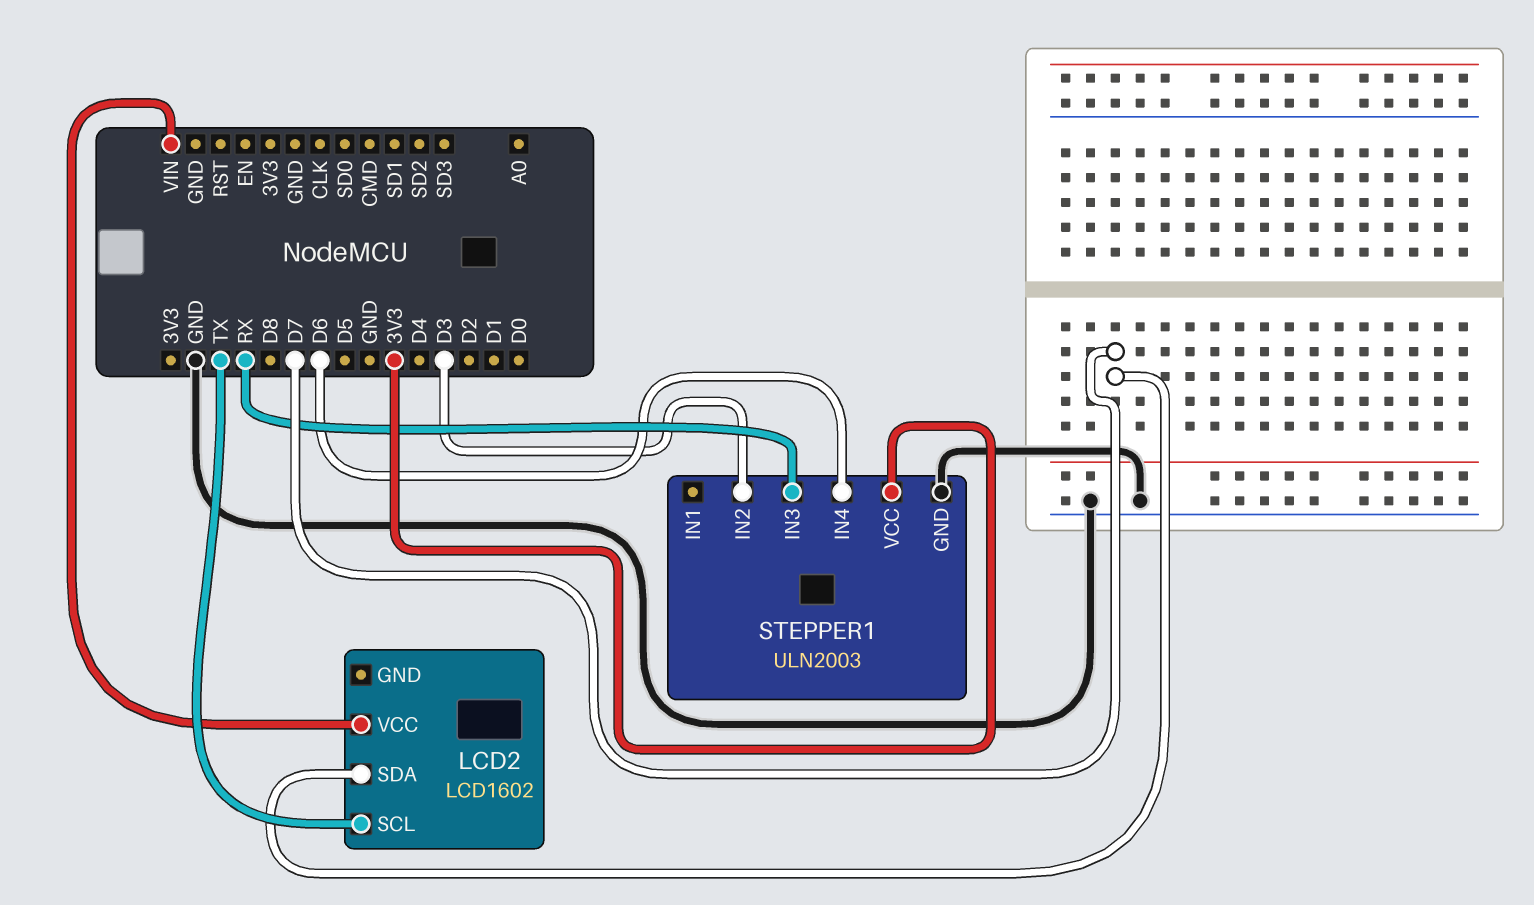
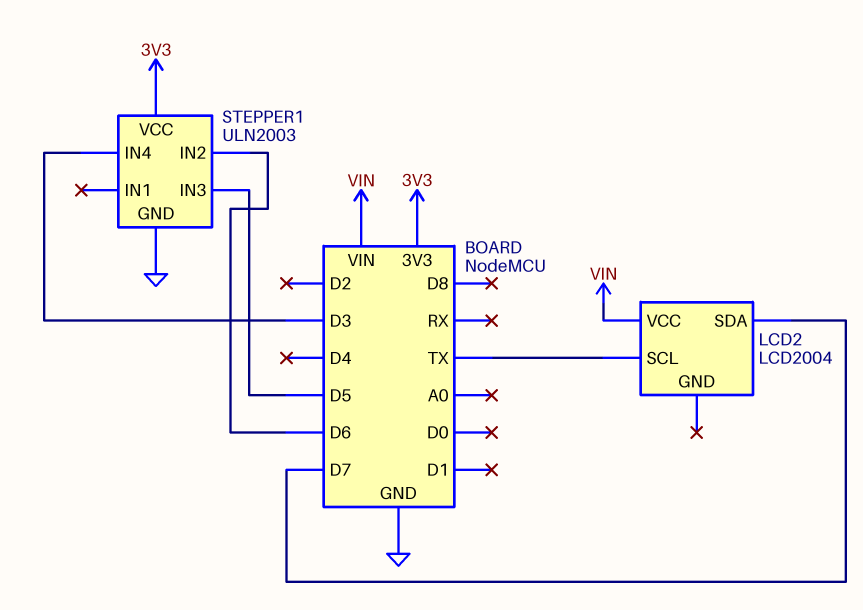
LCD2: LCD1602 -> LCD2004
STEPPER1 pin IN2: D3 -> D6
STEPPER1 pin IN3: RX -> D5
STEPPER1 pin IN4: D6 -> D3

